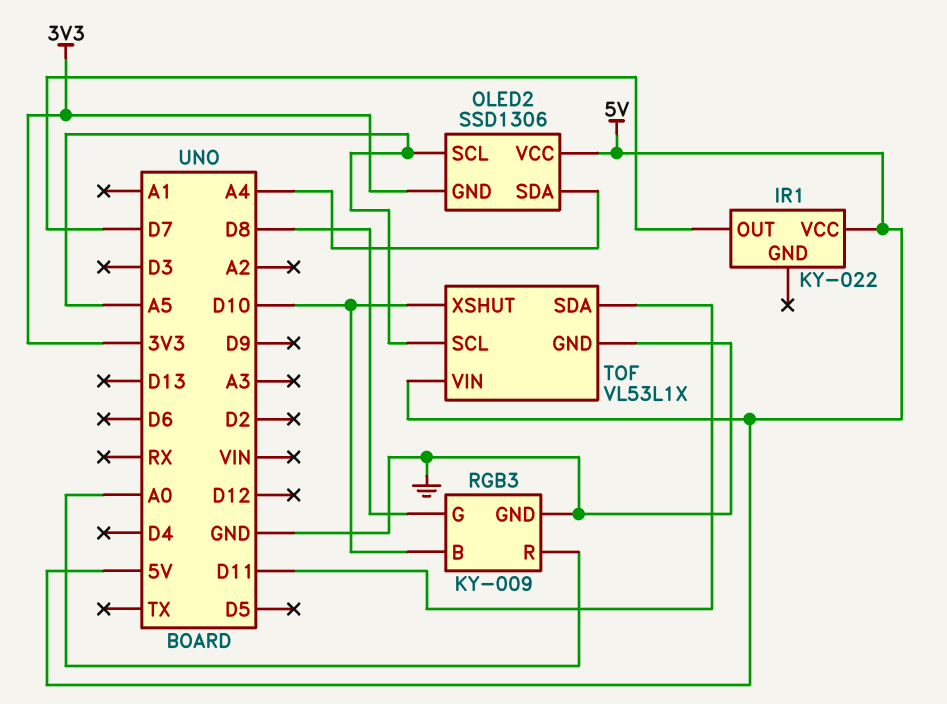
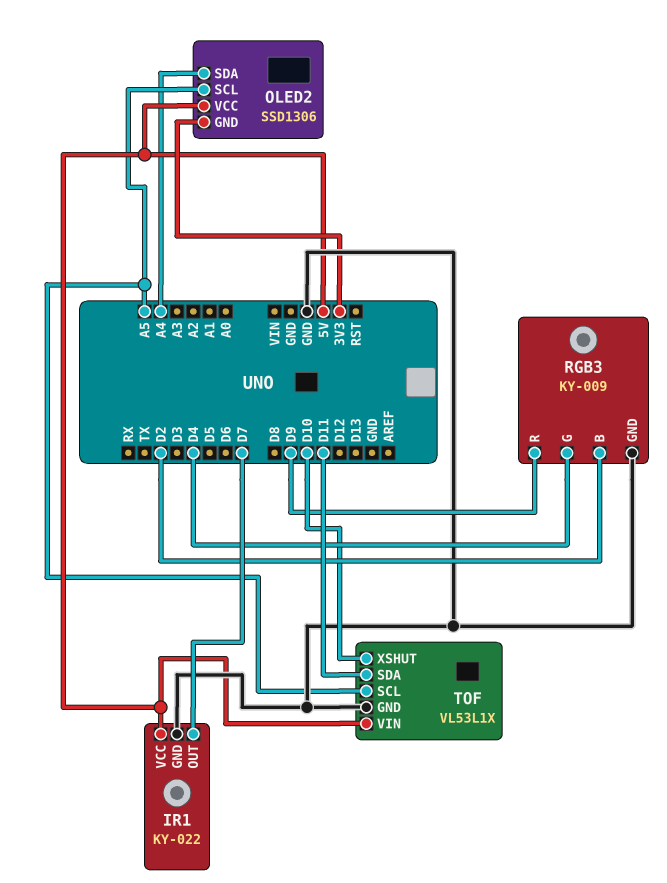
IR1 pin GND: none -> GND
RGB3 pin B: D10 -> D2
RGB3 pin G: D8 -> D4
RGB3 pin R: A0 -> D9

